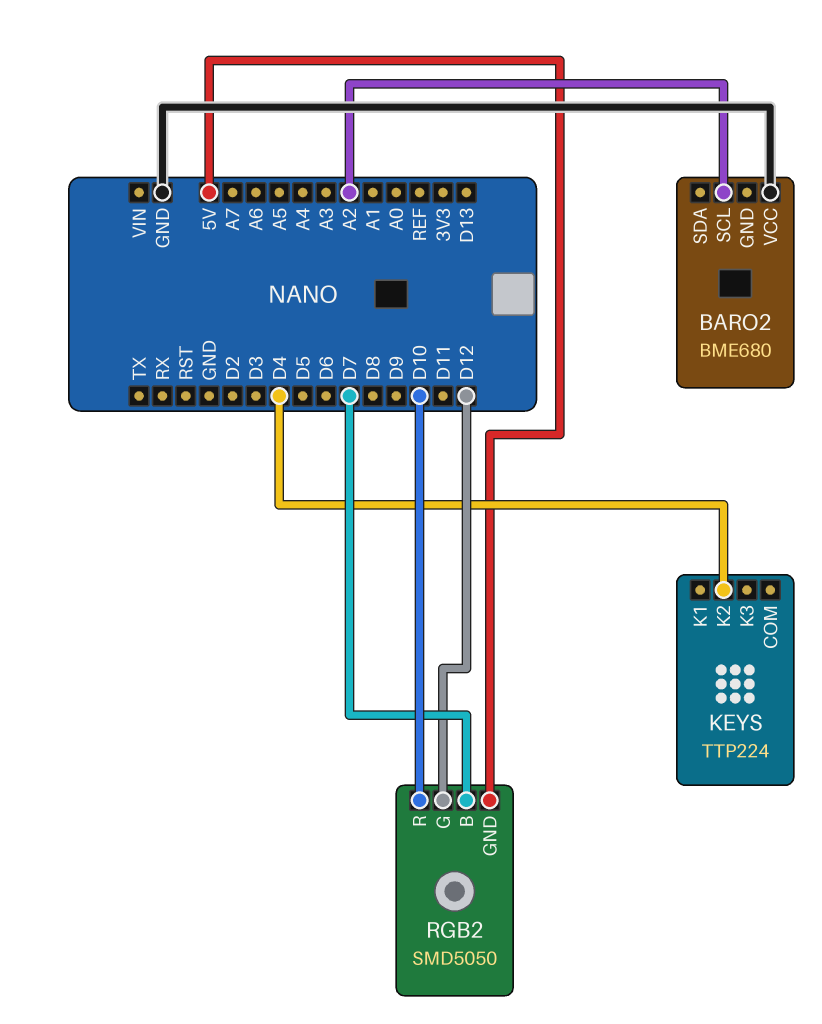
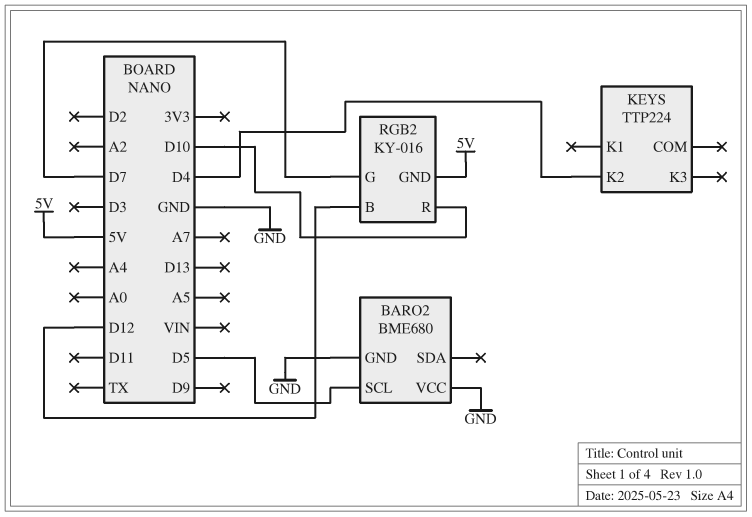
BARO2 pin GND: none -> GND
BARO2 pin SCL: A2 -> D5
RGB2: SMD5050 -> KY-016
RGB2 pin B: D7 -> D12
RGB2 pin G: D12 -> D7

